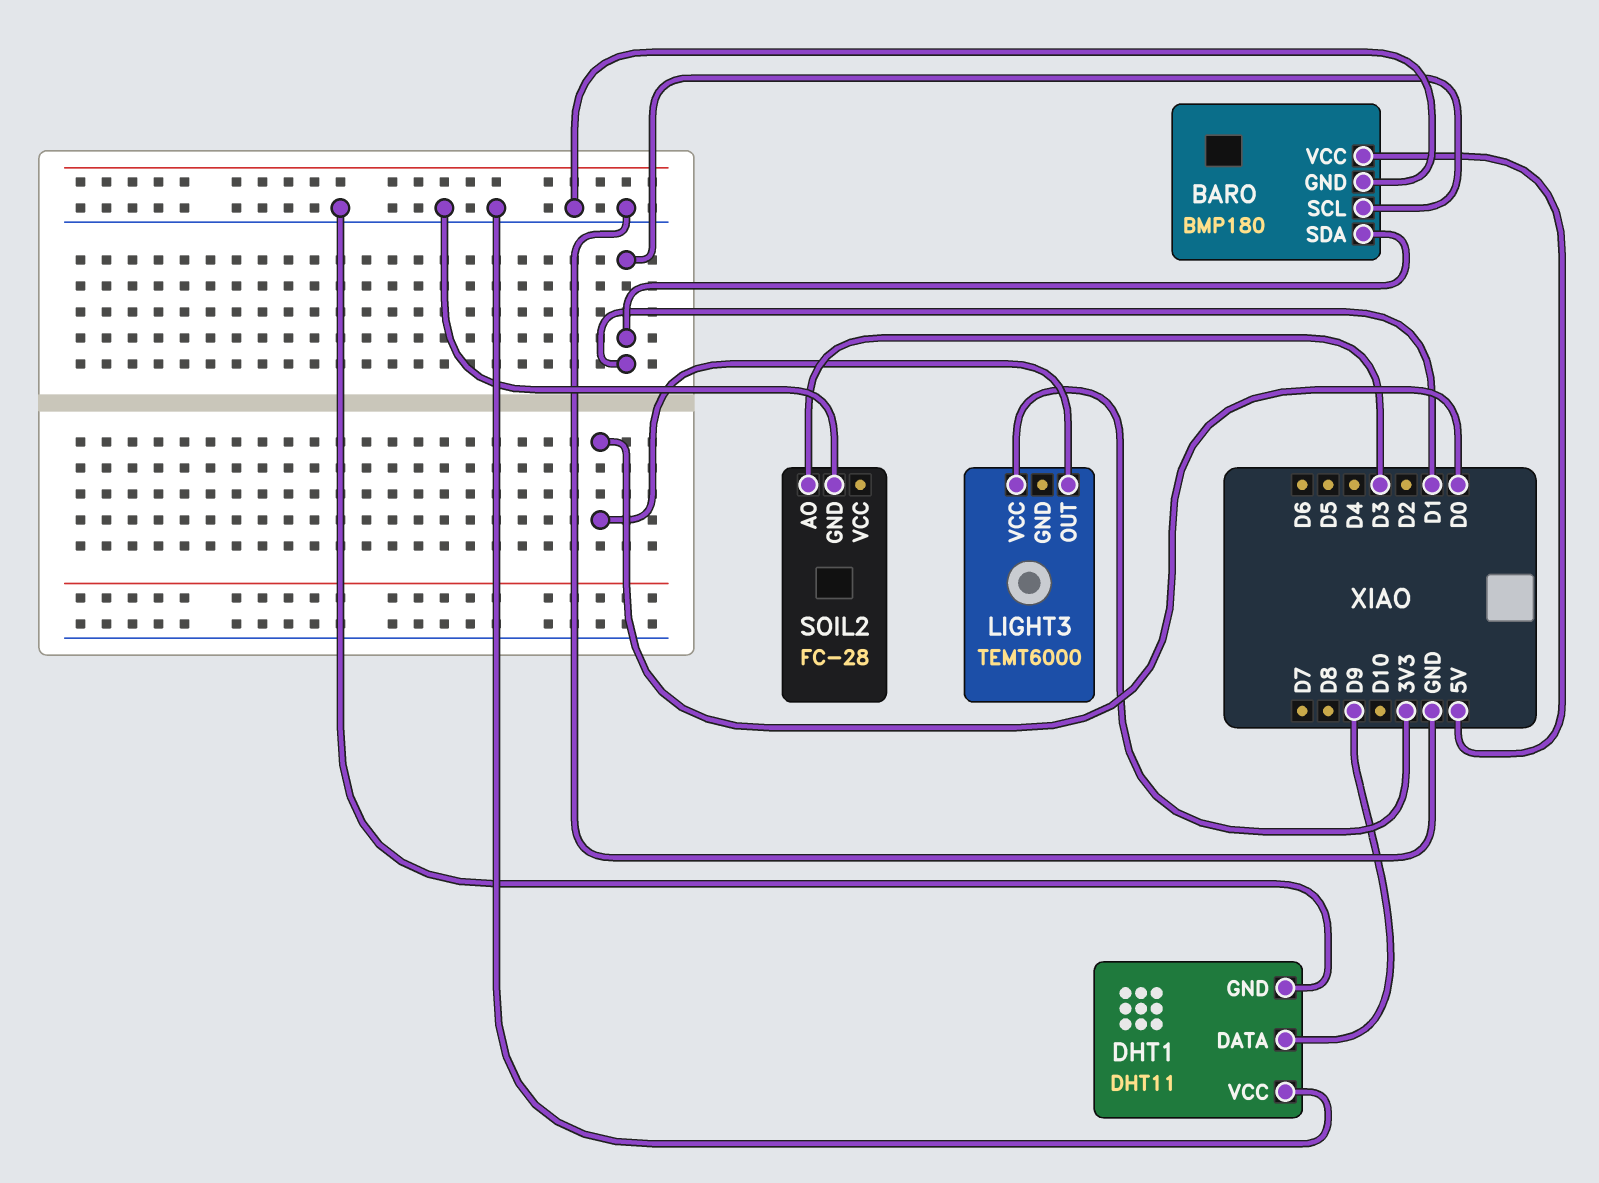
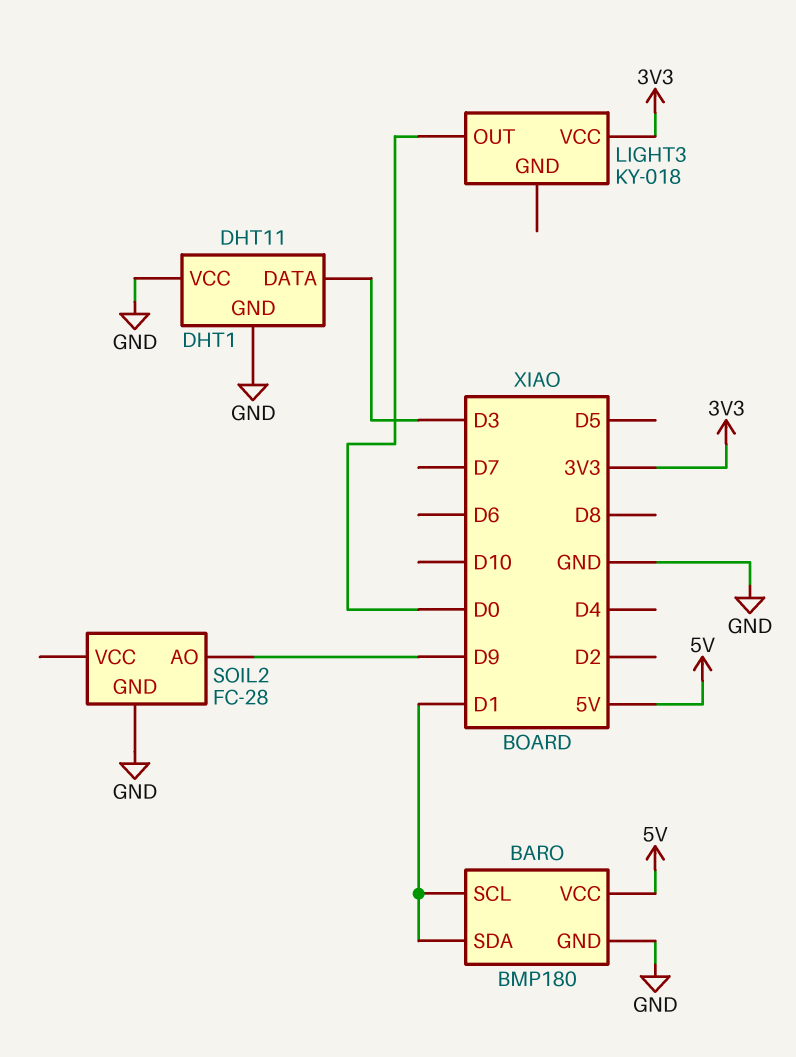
DHT1 pin DATA: D9 -> D3
LIGHT3: TEMT6000 -> KY-018
SOIL2 pin AO: D3 -> D9

